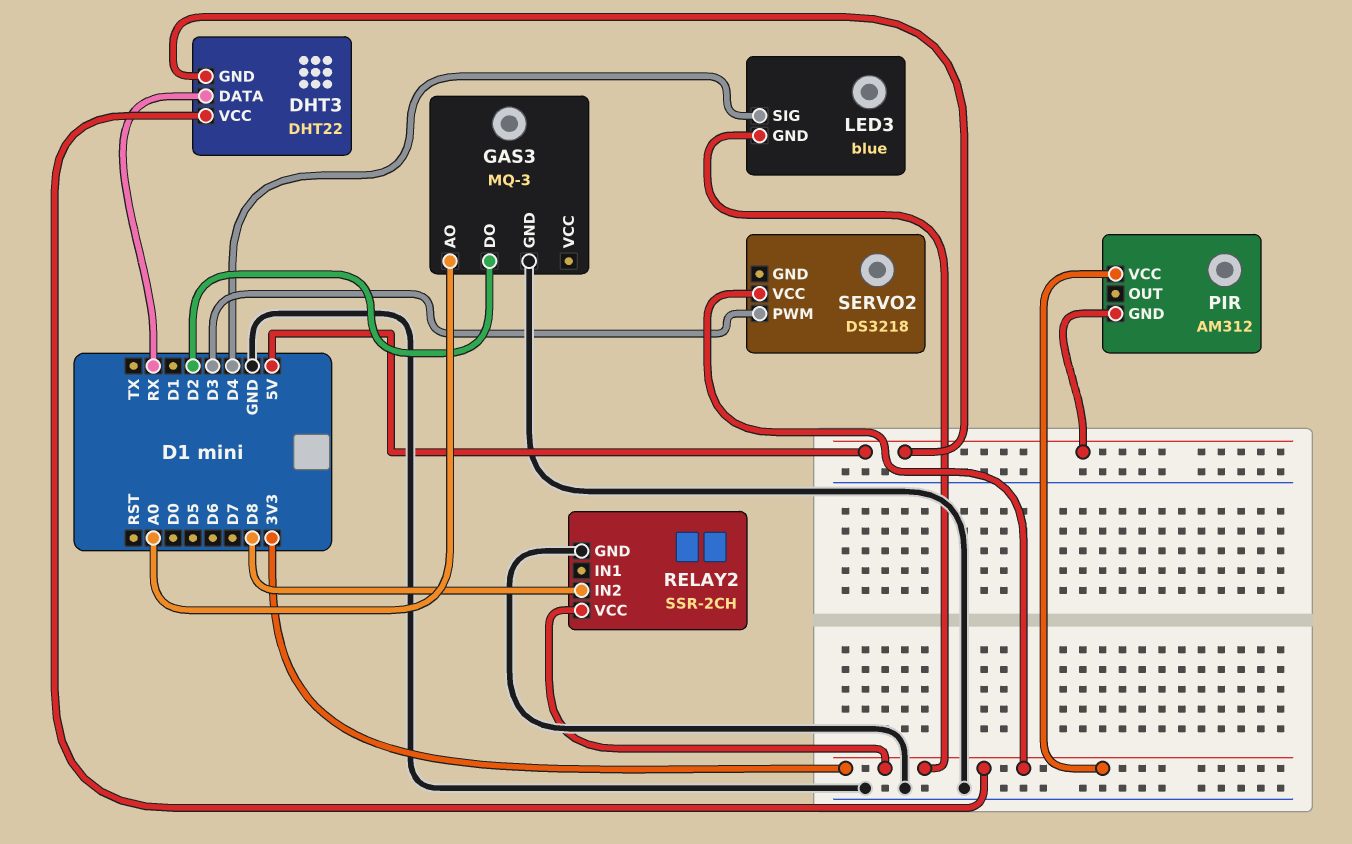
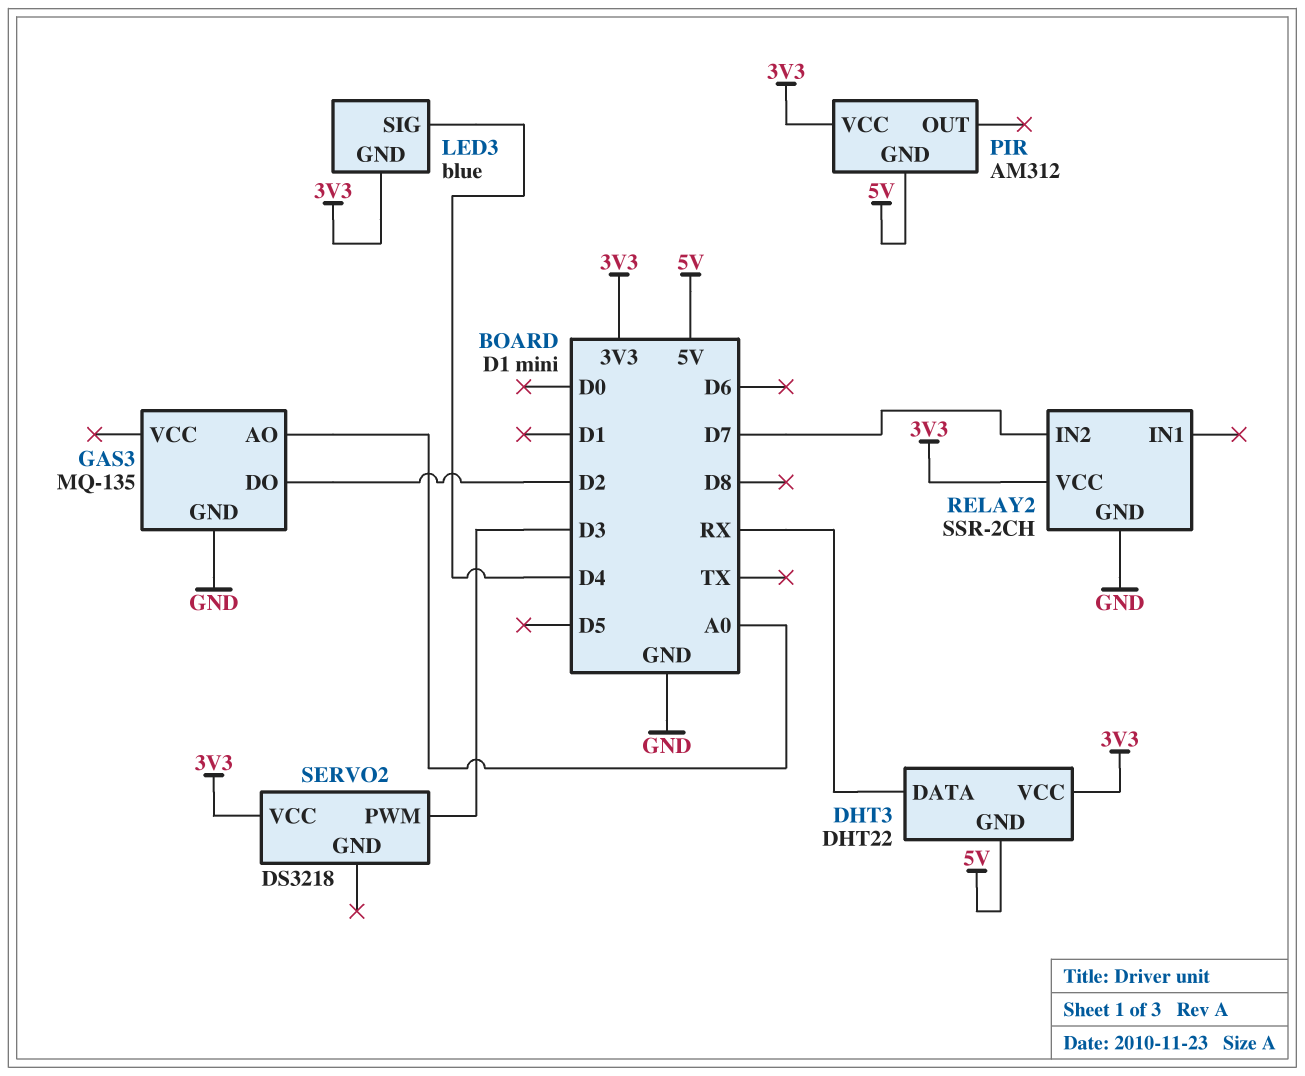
GAS3: MQ-3 -> MQ-135
RELAY2 pin IN2: D8 -> D7

